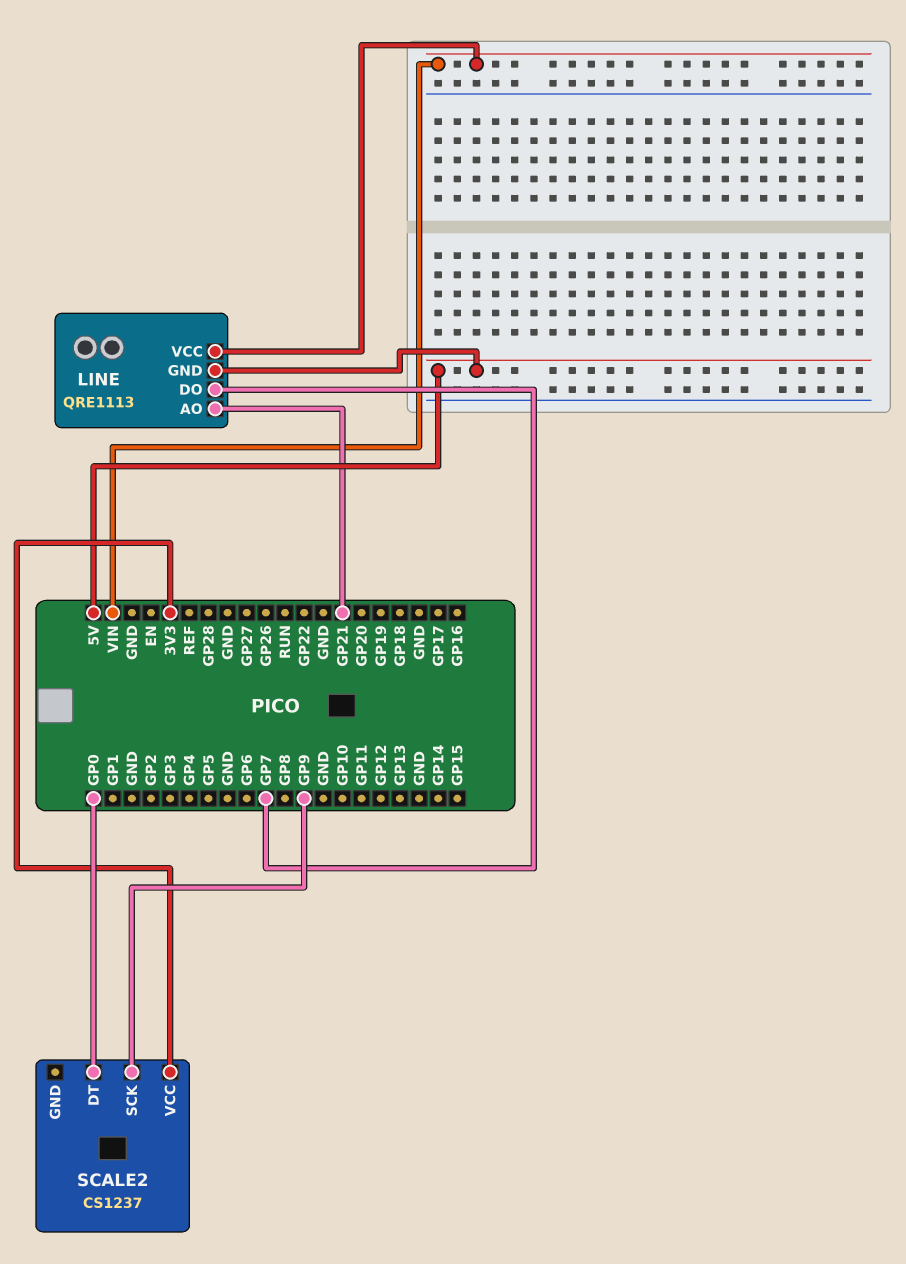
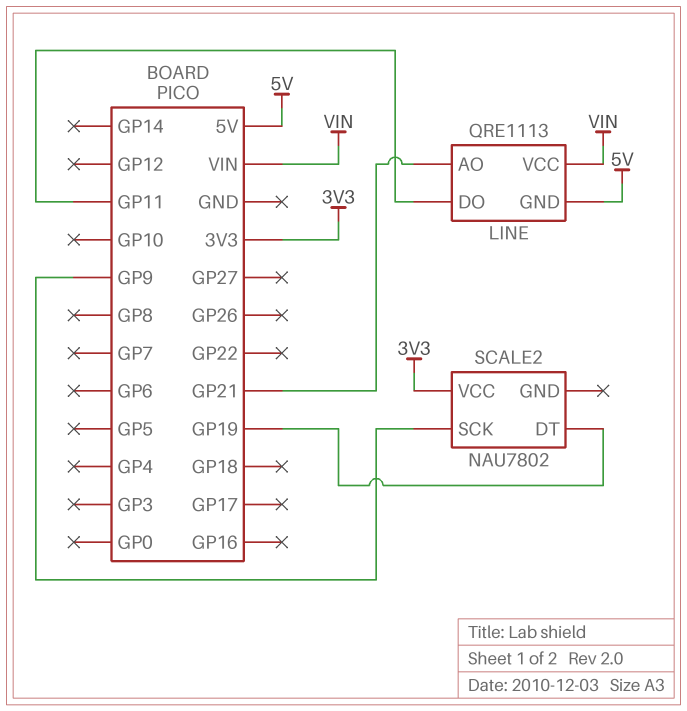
LINE pin DO: GP7 -> GP11
SCALE2: CS1237 -> NAU7802
SCALE2 pin DT: GP0 -> GP19

